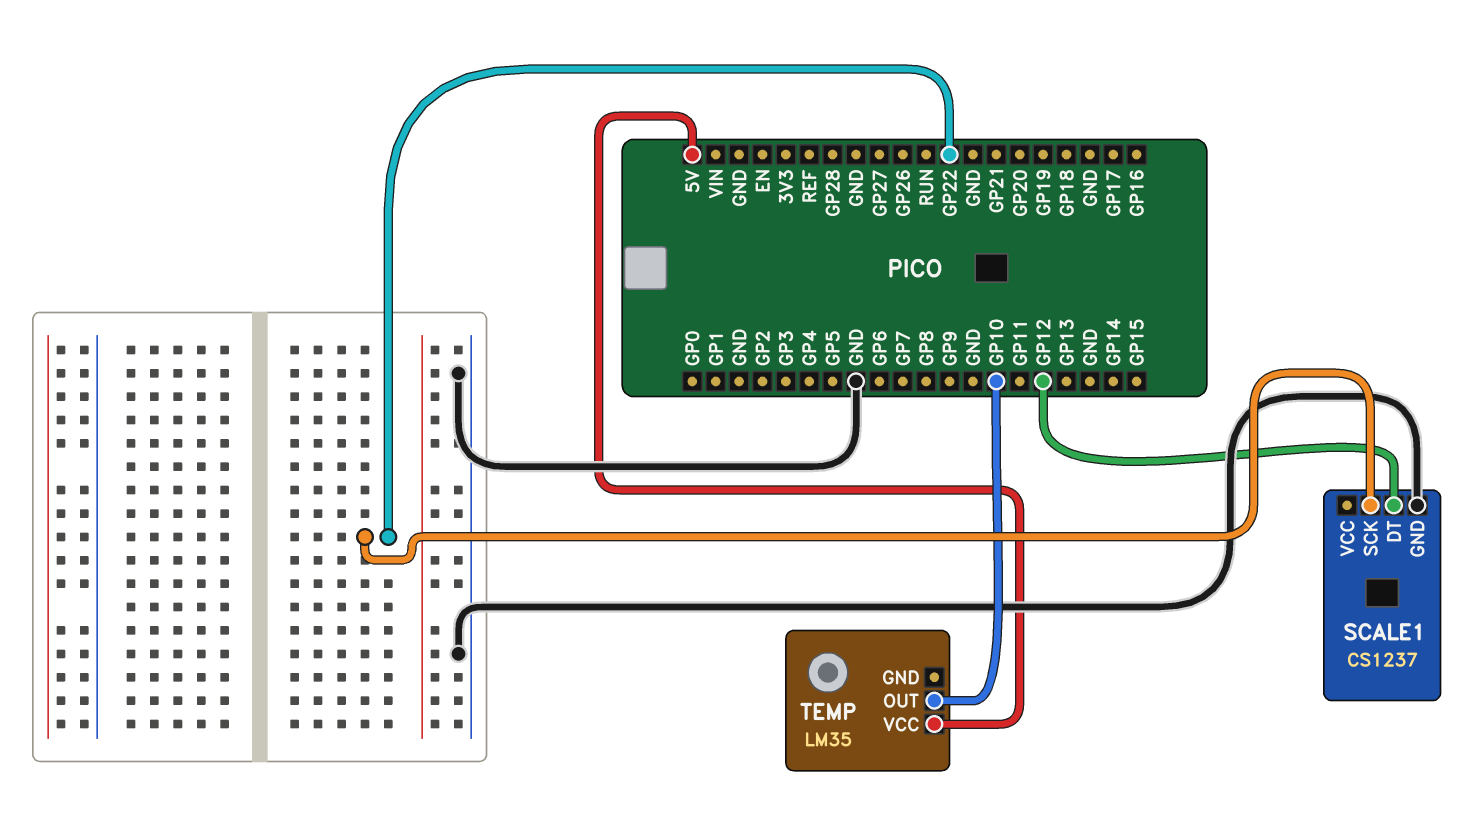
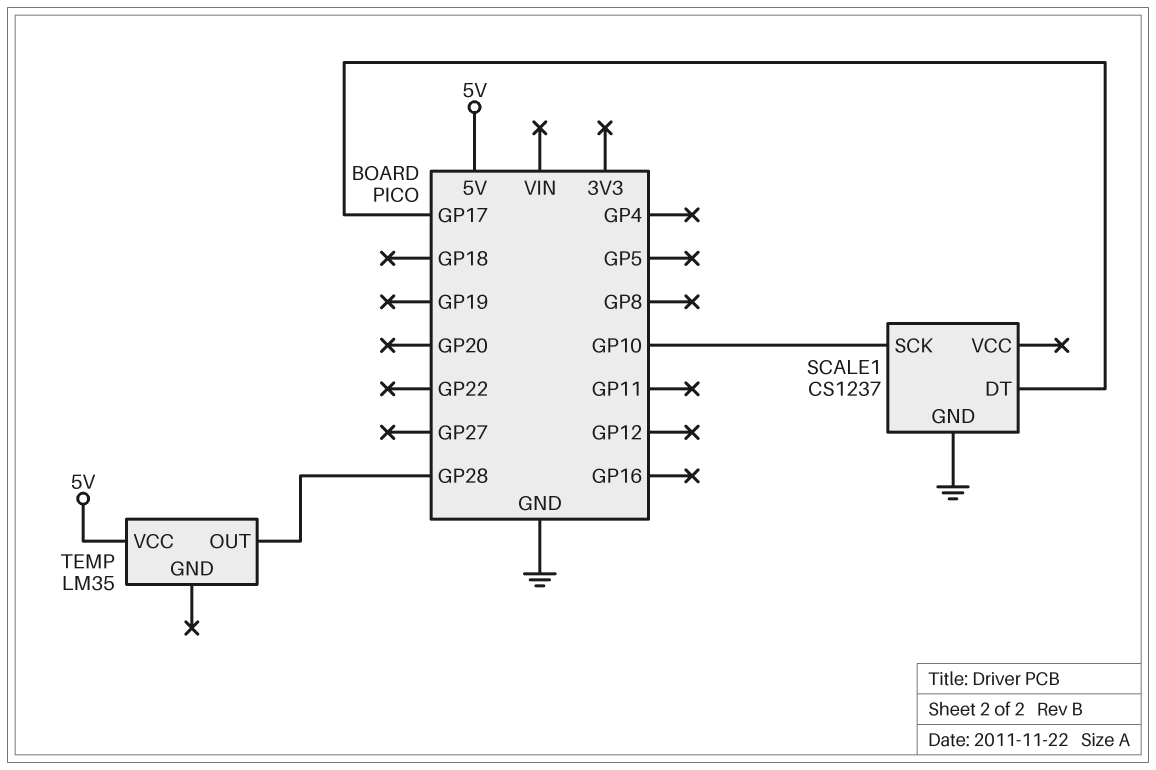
SCALE1 pin DT: GP12 -> GP17
SCALE1 pin SCK: GP22 -> GP10
TEMP pin OUT: GP10 -> GP28

